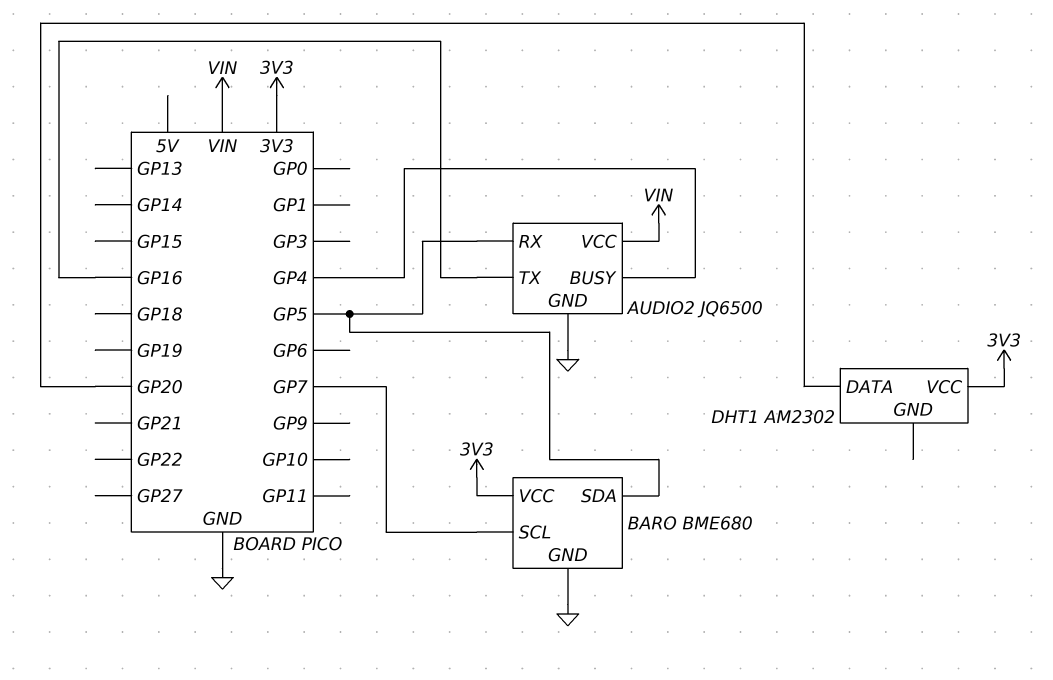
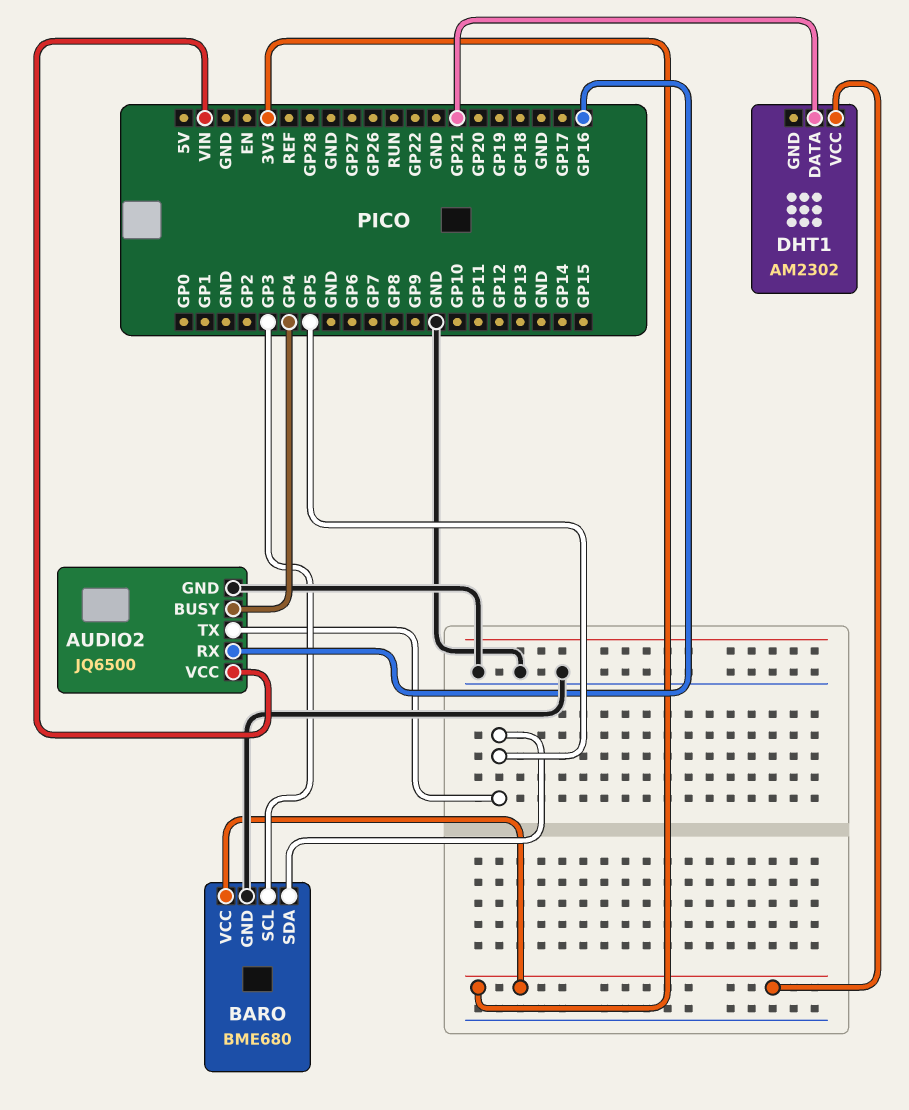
AUDIO2 pin RX: GP5 -> GP16
AUDIO2 pin TX: GP16 -> GP5
BARO pin SCL: GP7 -> GP3
DHT1 pin DATA: GP20 -> GP21

